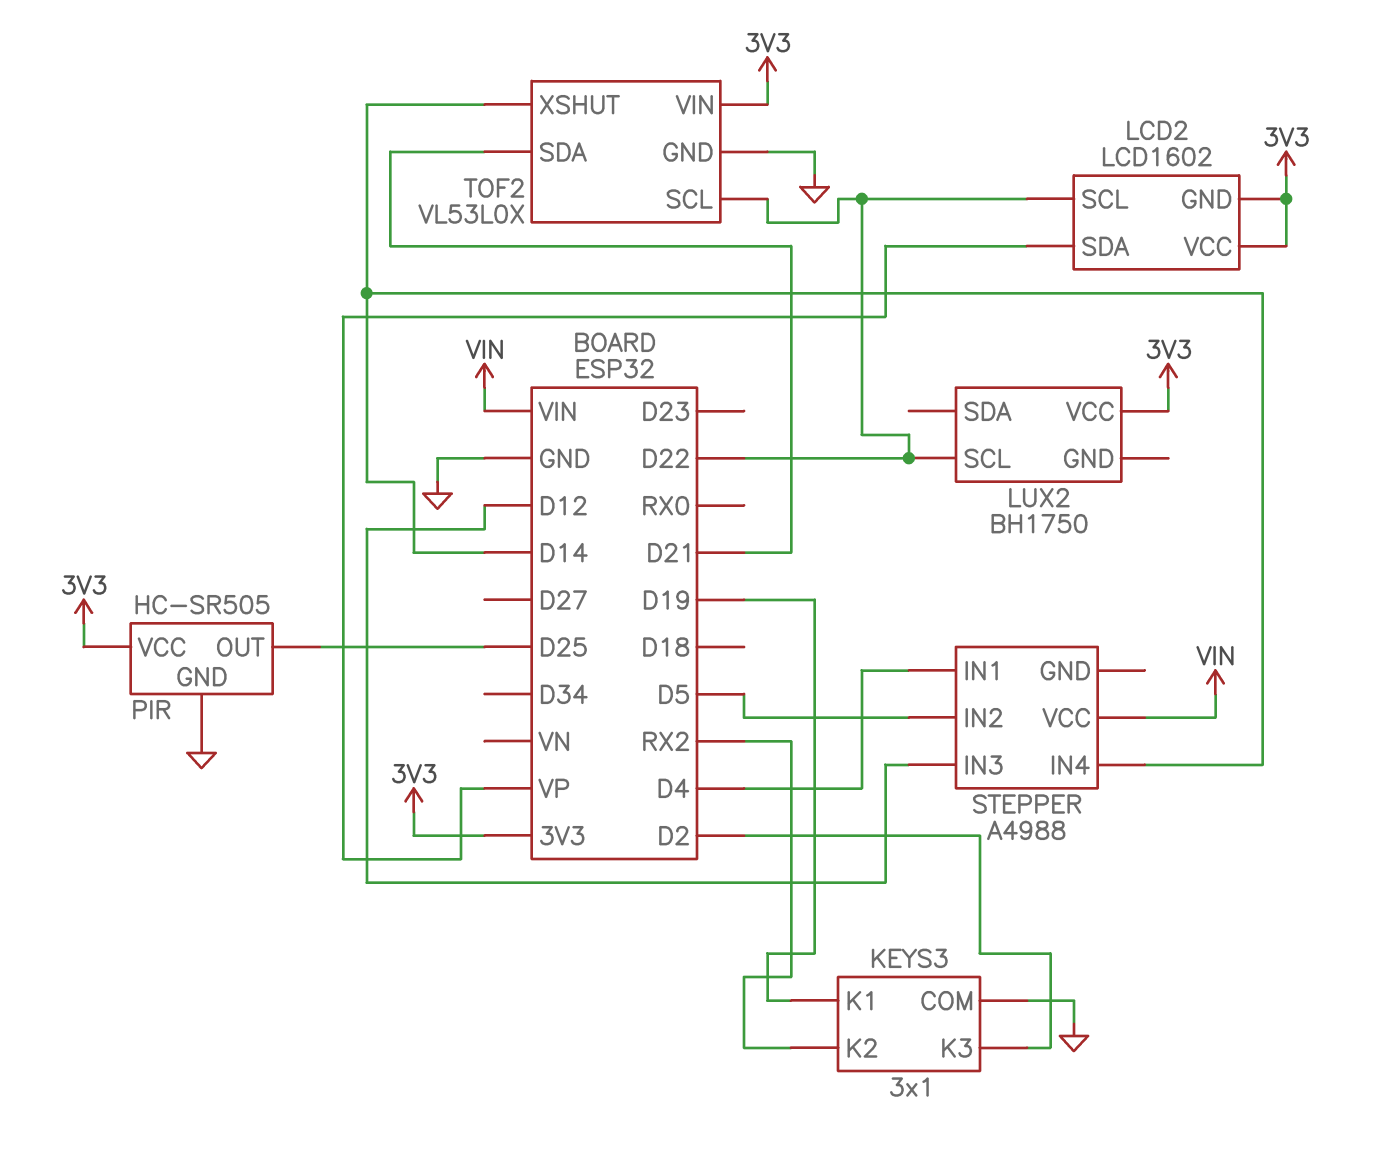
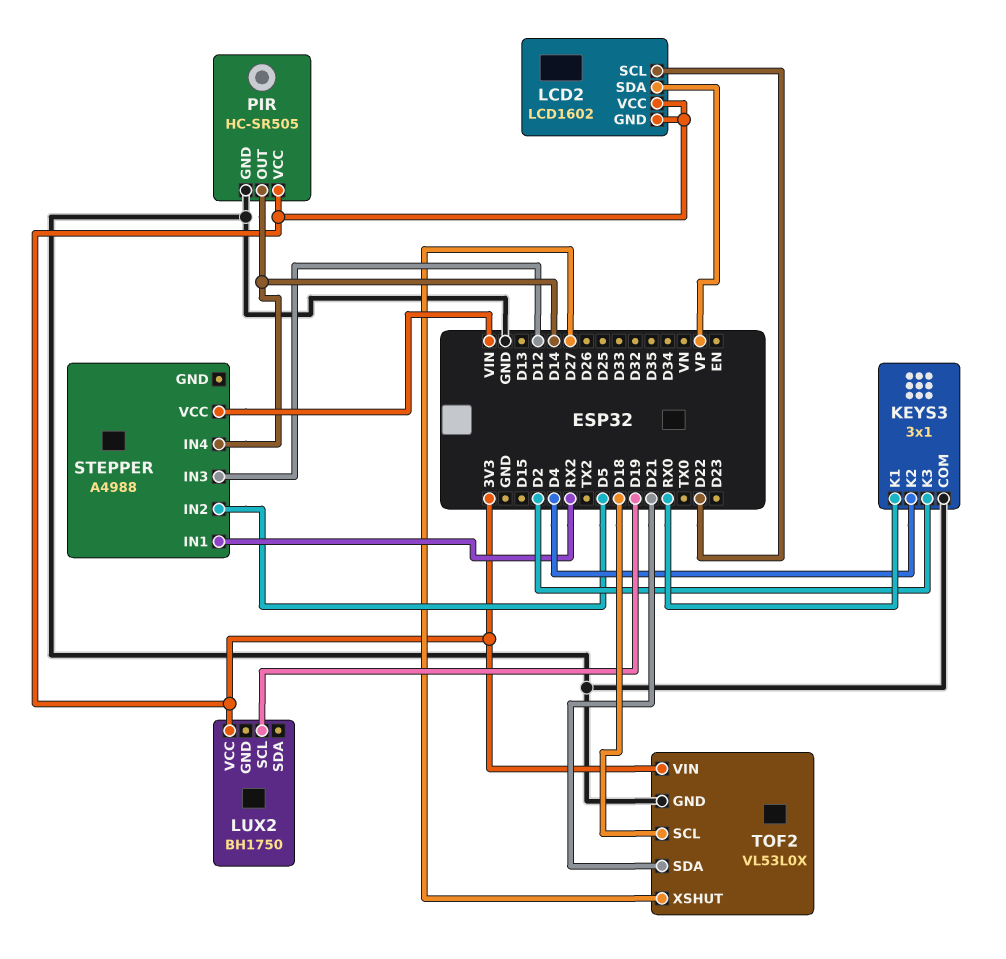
KEYS3 pin K1: D19 -> RX0
KEYS3 pin K2: RX2 -> D4
LUX2 pin SCL: D22 -> D19
PIR pin OUT: D25 -> D14
STEPPER pin IN1: D4 -> RX2
TOF2 pin SCL: D22 -> D18
TOF2 pin XSHUT: D14 -> D27

